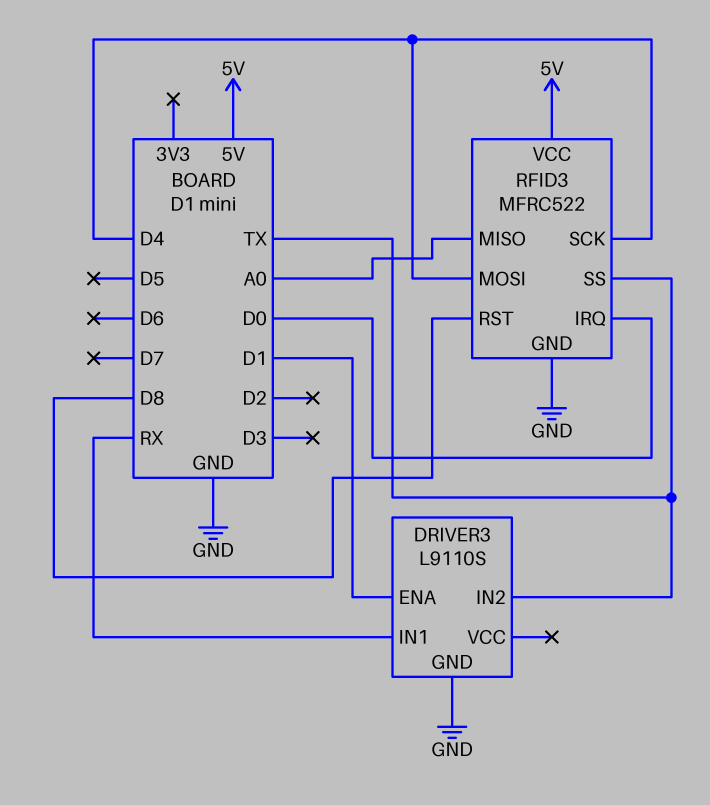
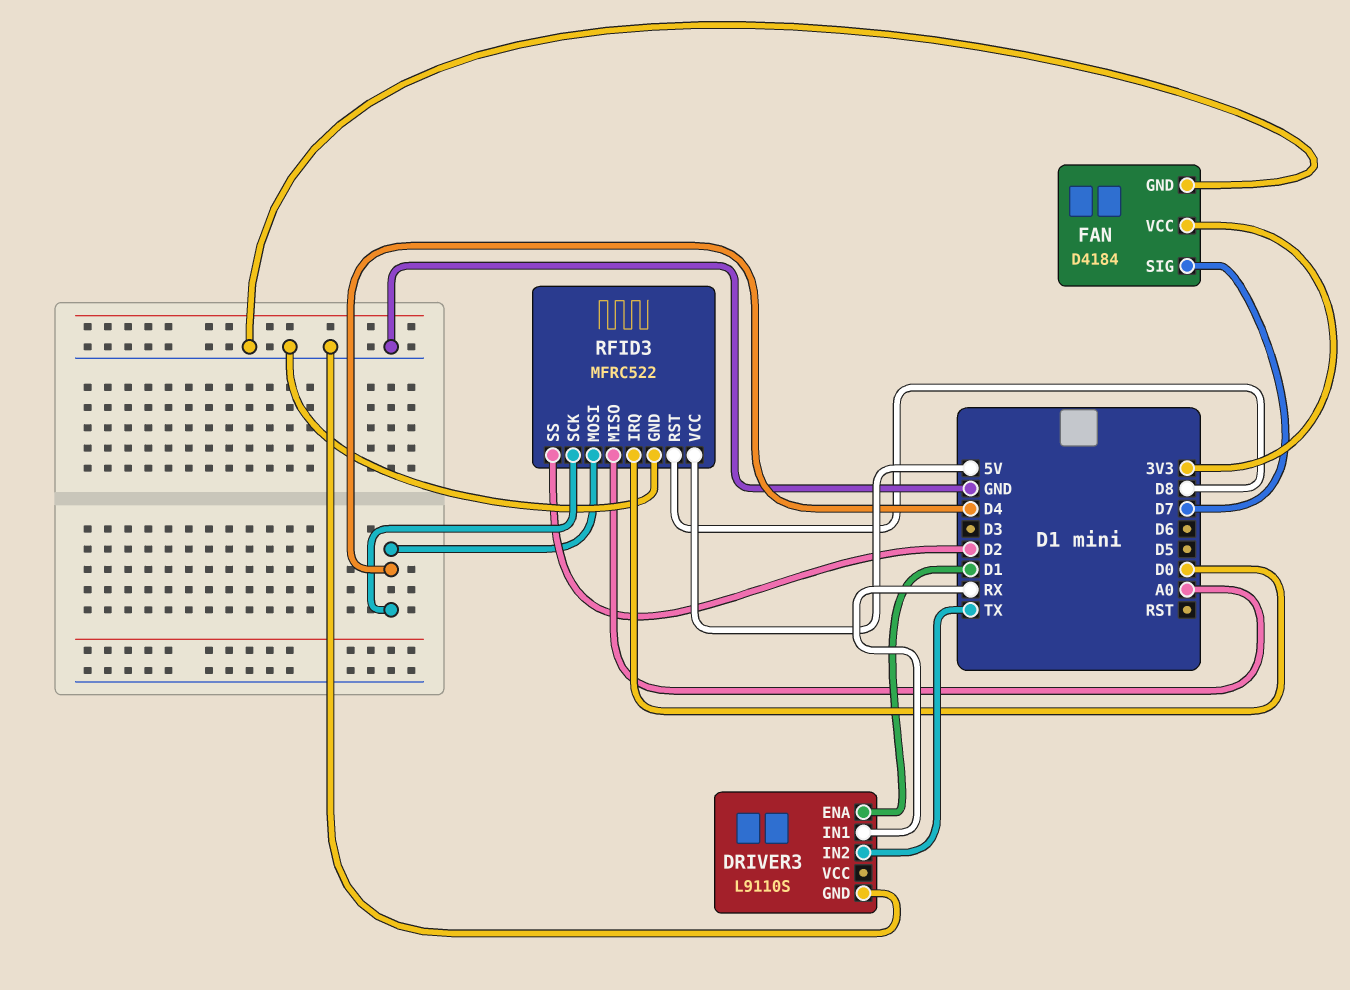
FAN: none -> D4184
FAN pin GND: none -> GND
FAN pin SIG: none -> D7
FAN pin VCC: none -> 3V3
RFID3 pin SS: TX -> D2

